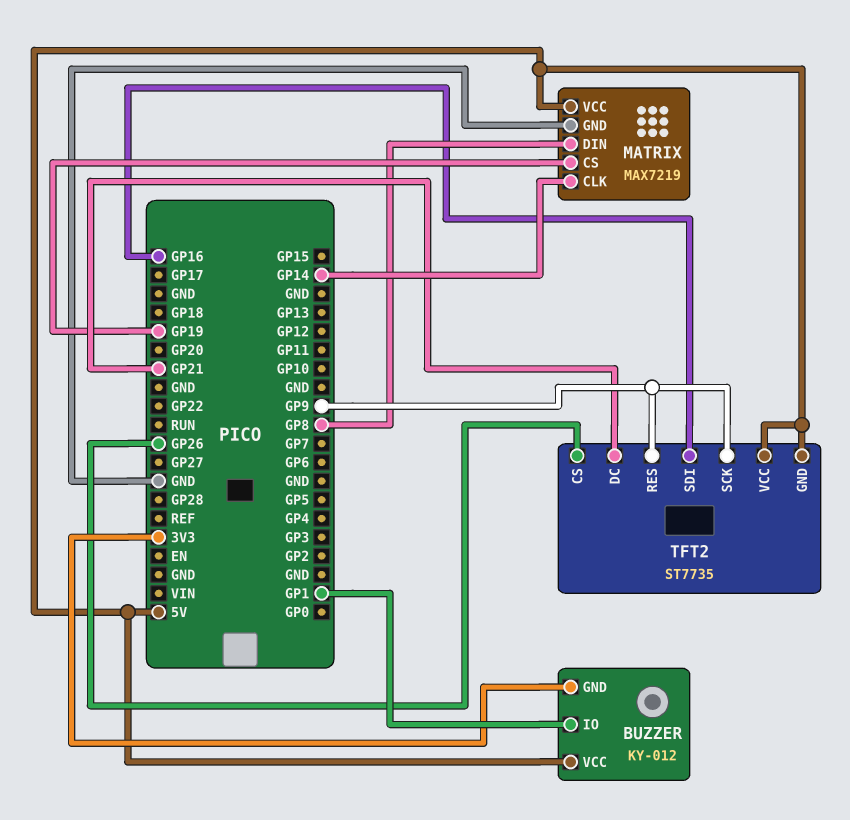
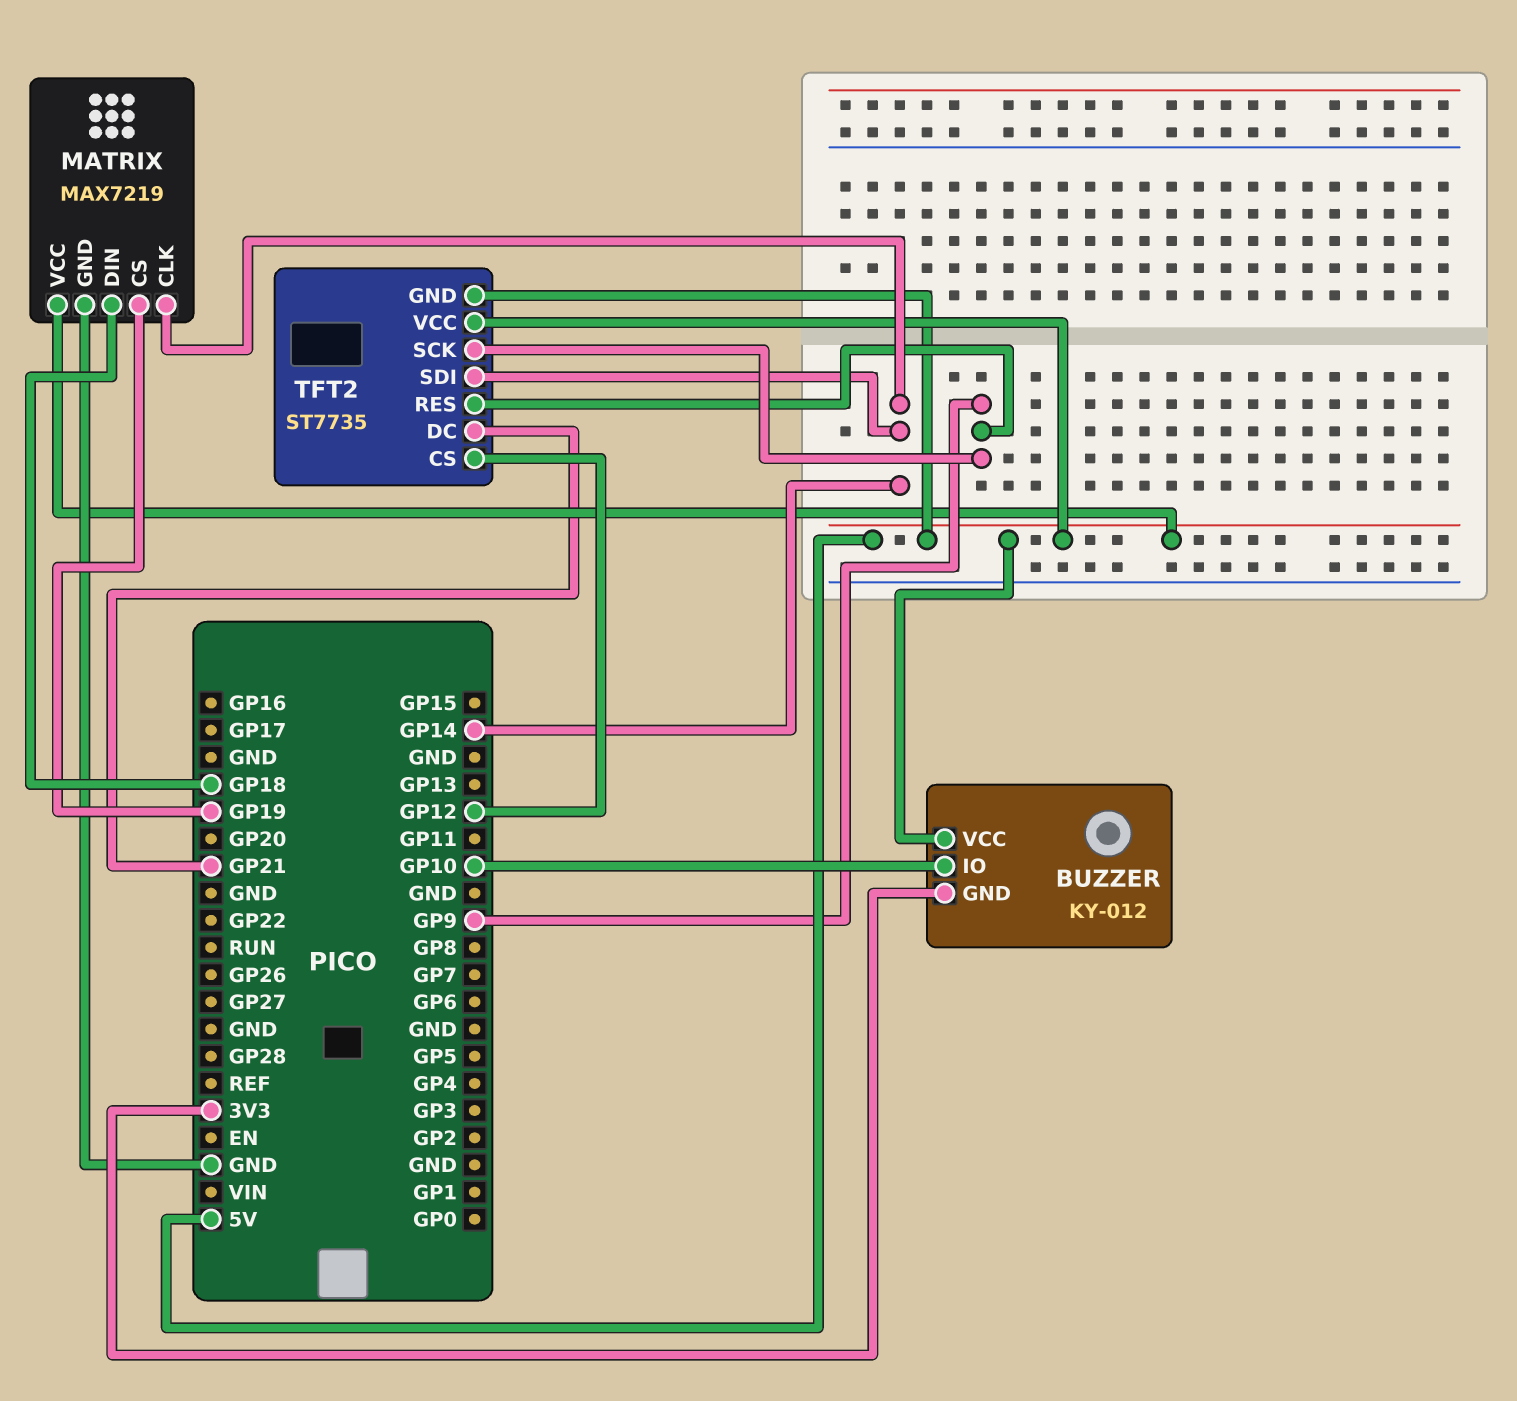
BUZZER pin IO: GP1 -> GP10
MATRIX pin DIN: GP8 -> GP18
TFT2 pin CS: GP26 -> GP12
TFT2 pin SDI: GP16 -> GP14

